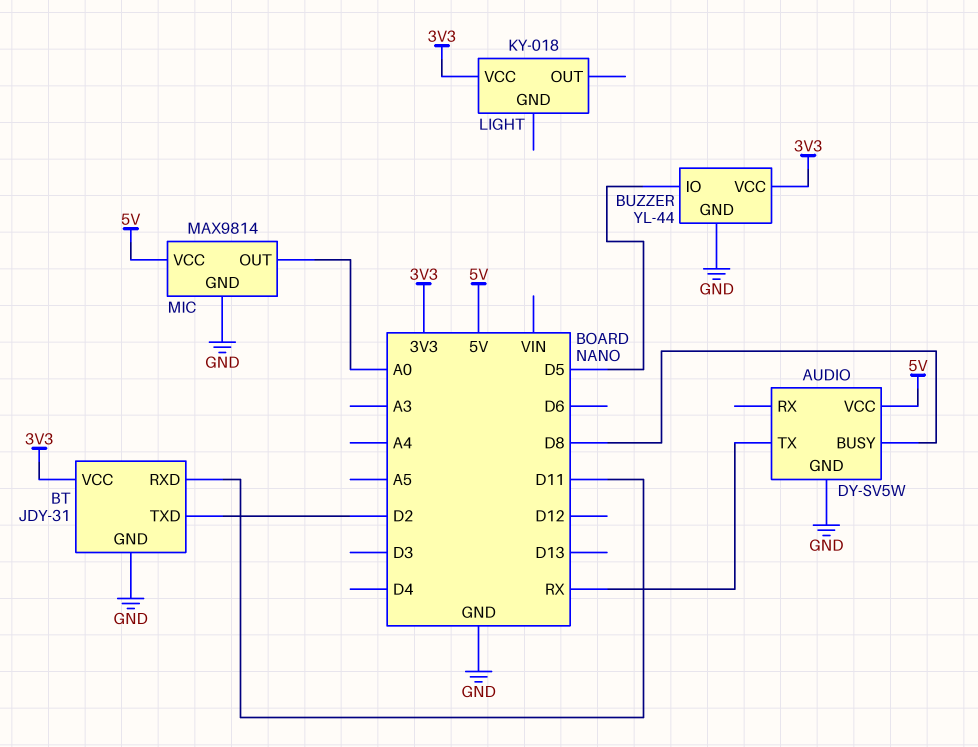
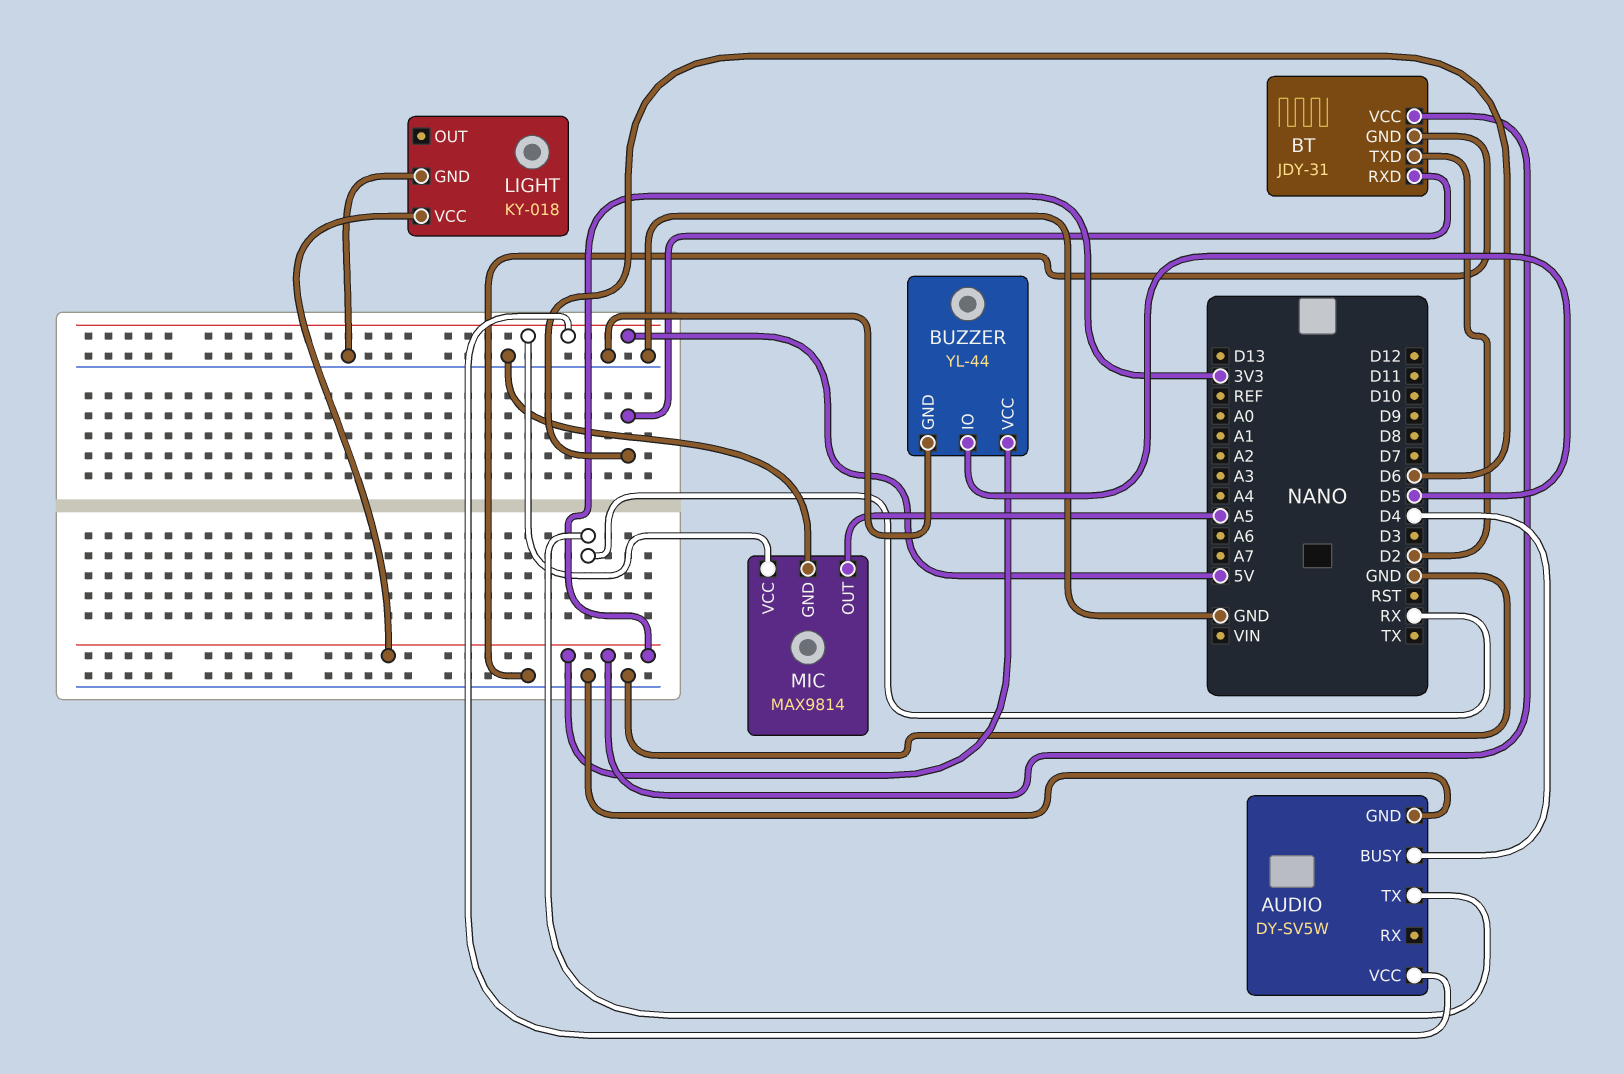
AUDIO pin BUSY: D8 -> D4
BT pin RXD: D11 -> D6
LIGHT pin GND: none -> GND
MIC pin OUT: A0 -> A5

